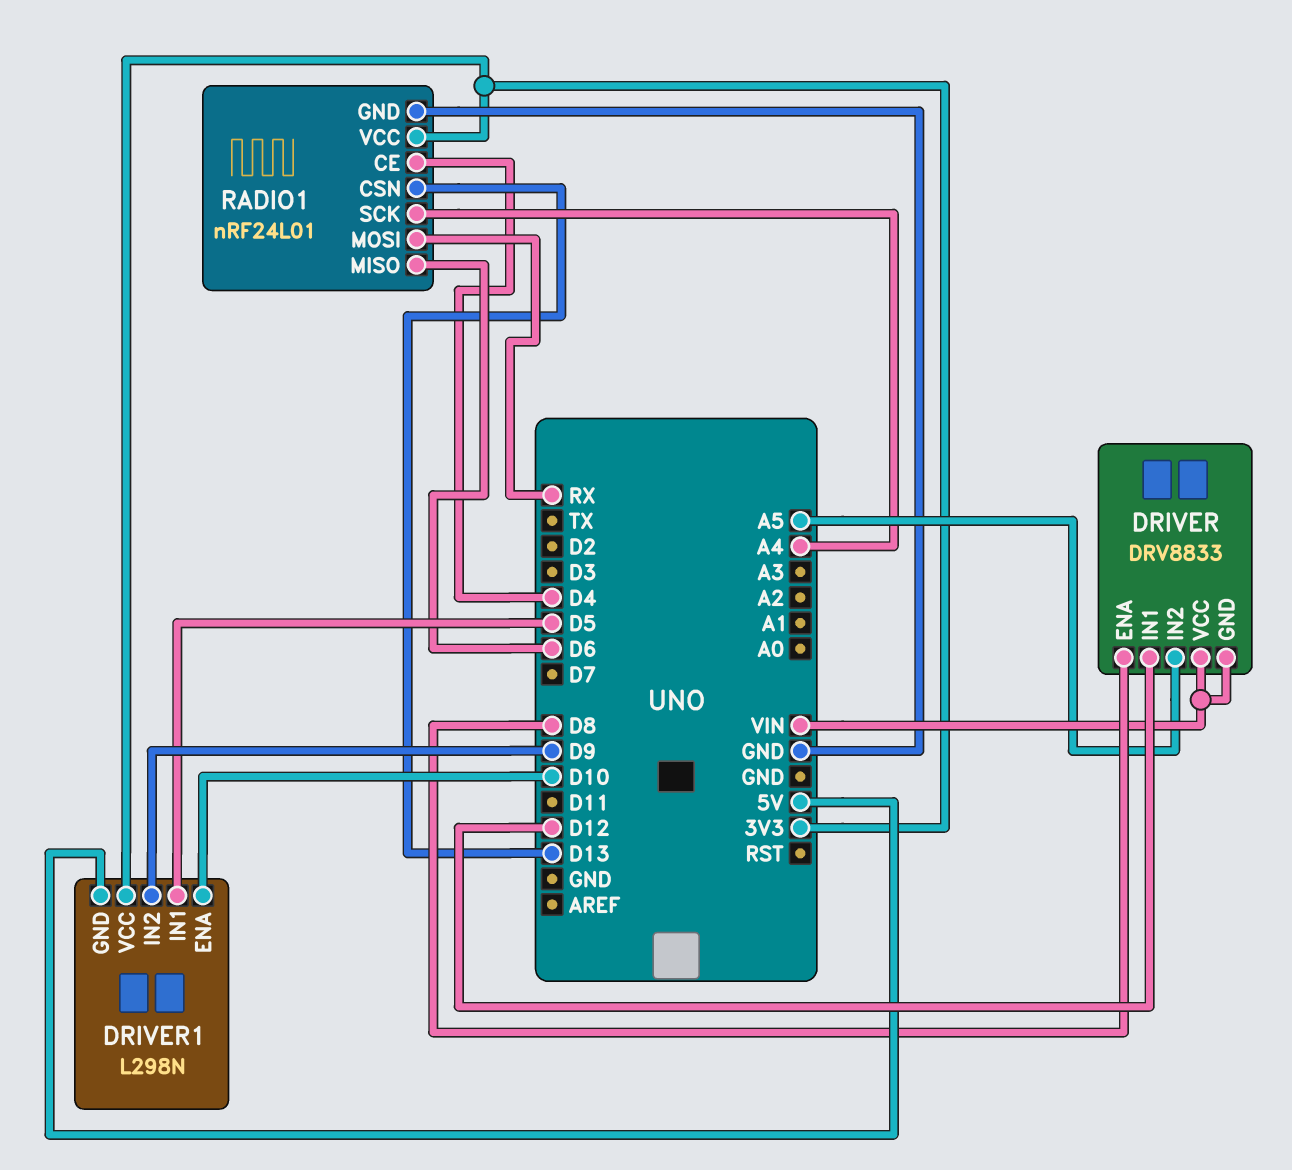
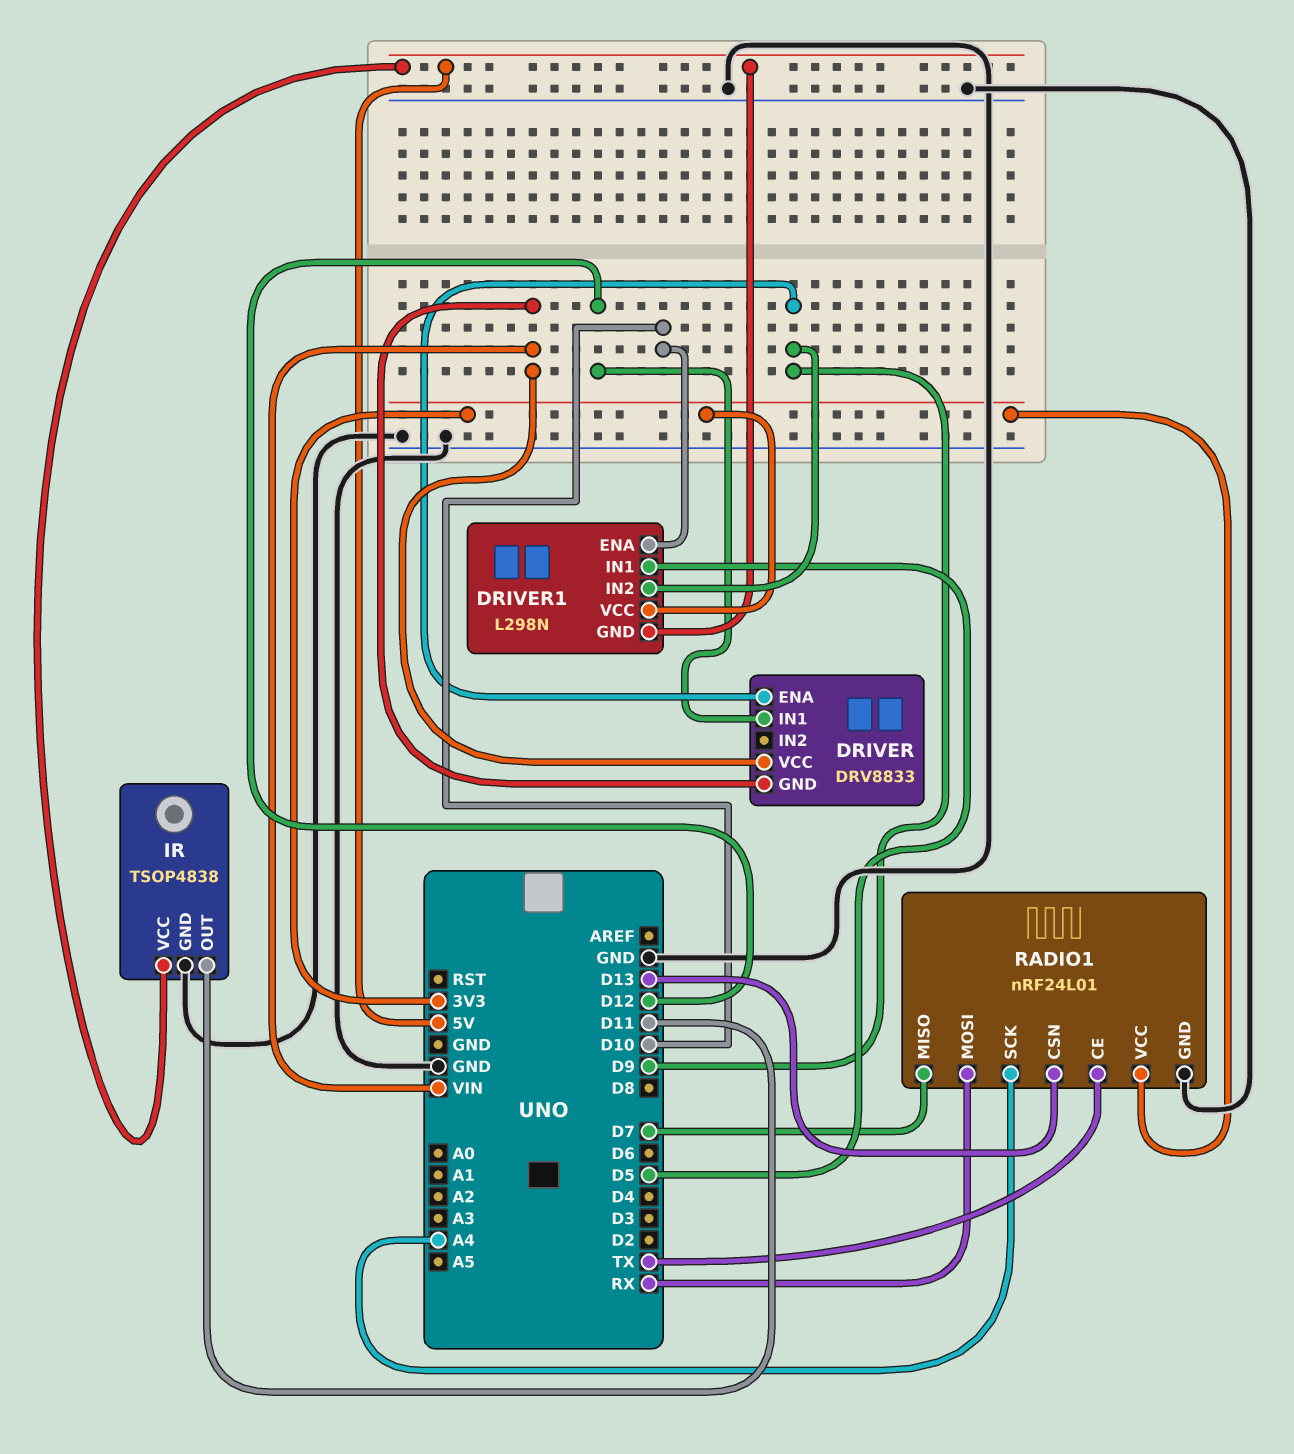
DRIVER pin ENA: D8 -> D9
DRIVER pin IN2: A5 -> none
IR: none -> TSOP4838
IR pin GND: none -> GND
IR pin OUT: none -> D11
IR pin VCC: none -> 5V
RADIO1 pin CE: D4 -> TX
RADIO1 pin MISO: D6 -> D7

